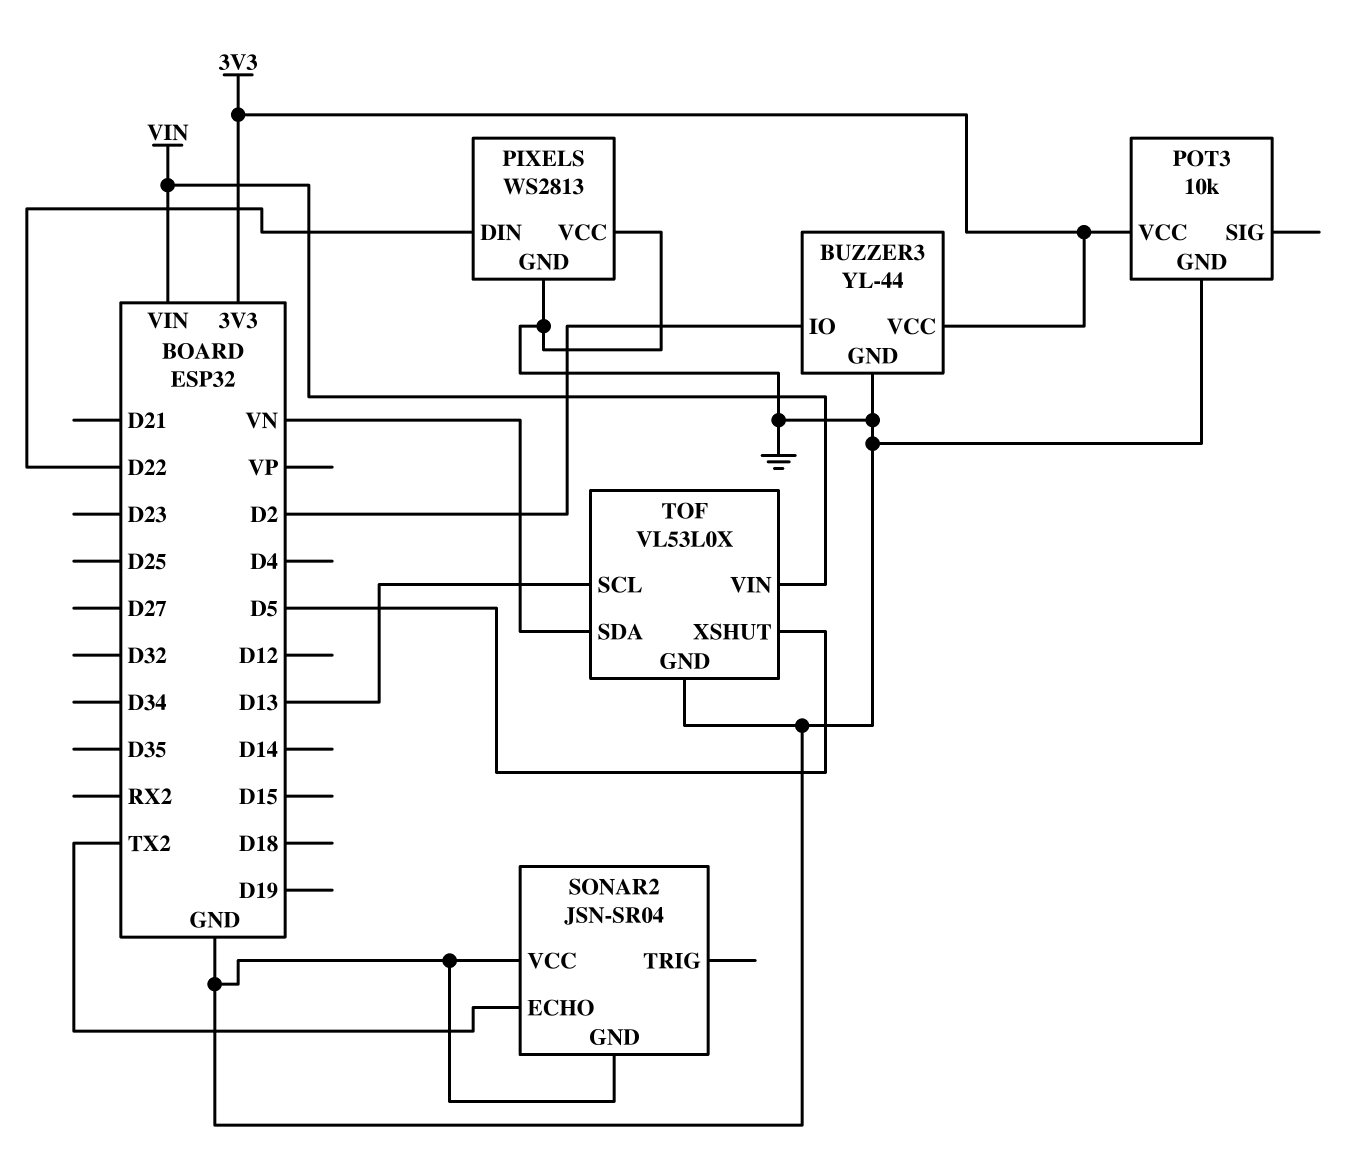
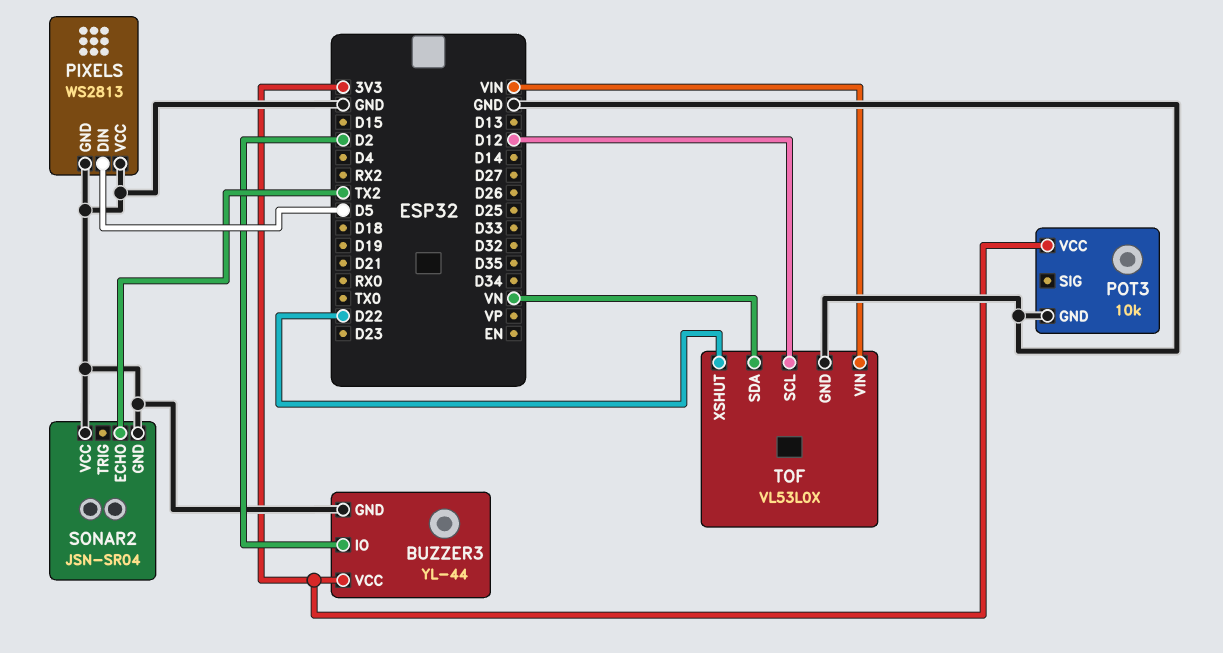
PIXELS pin DIN: D22 -> D5
TOF pin SCL: D13 -> D12
TOF pin XSHUT: D5 -> D22

